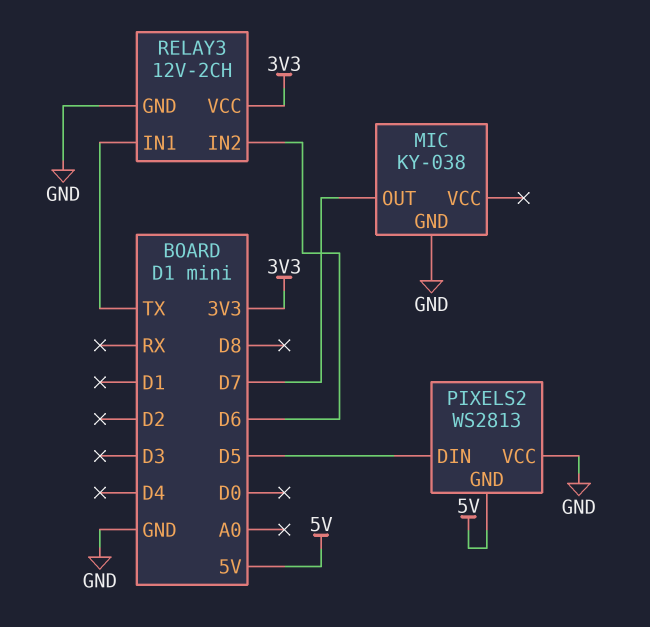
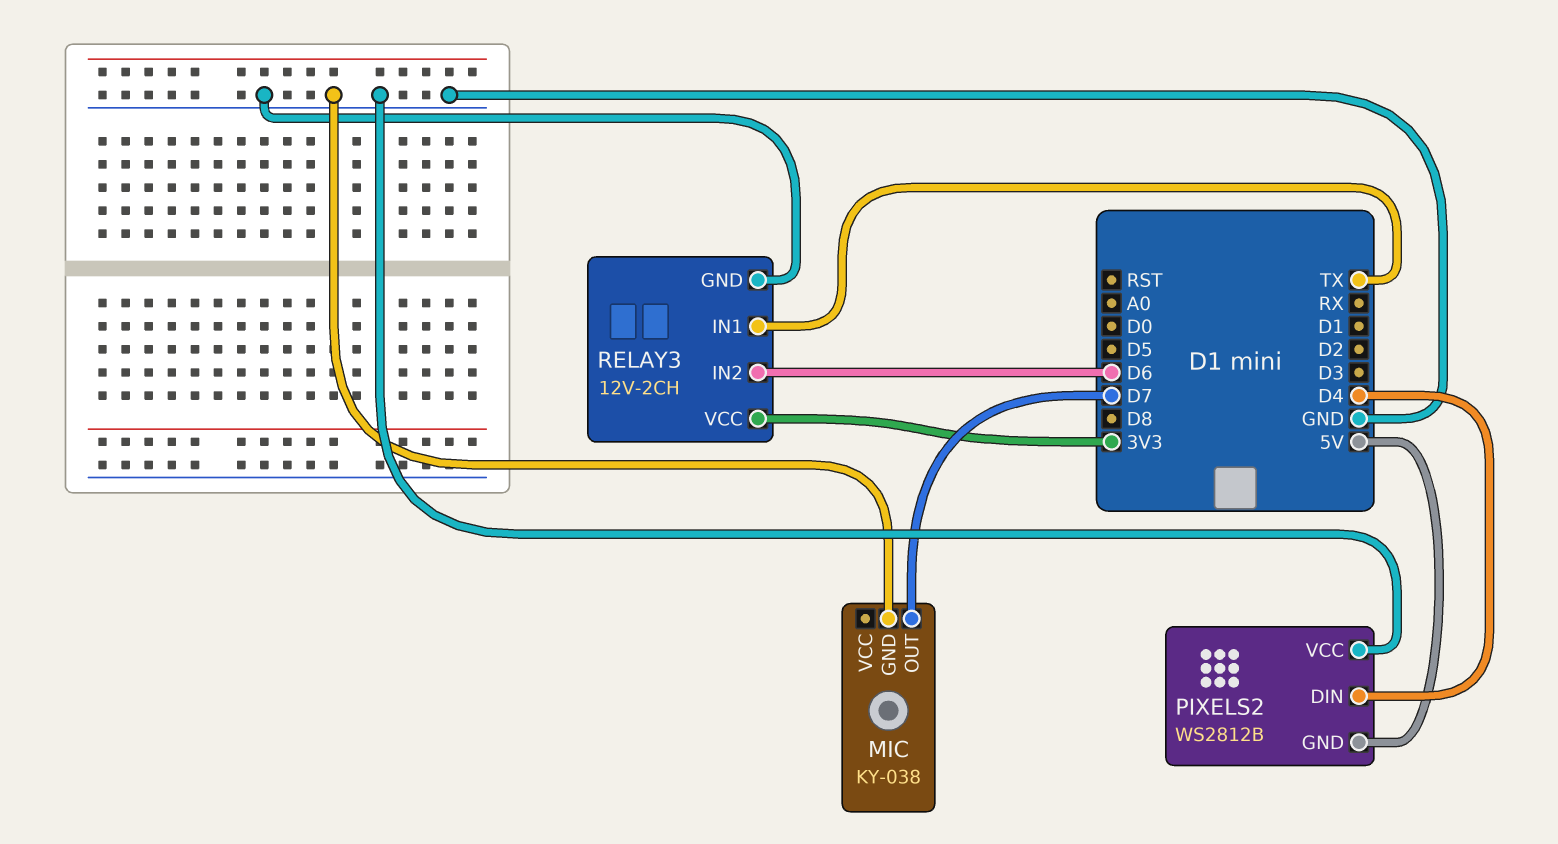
PIXELS2: WS2813 -> WS2812B
PIXELS2 pin DIN: D5 -> D4

